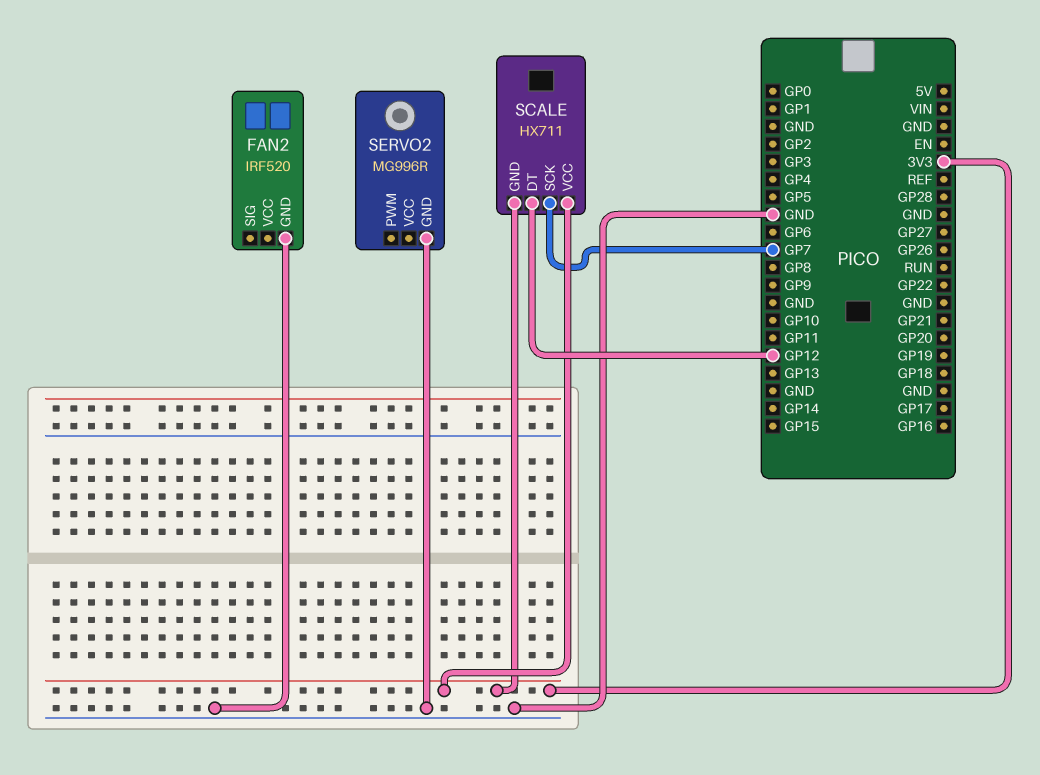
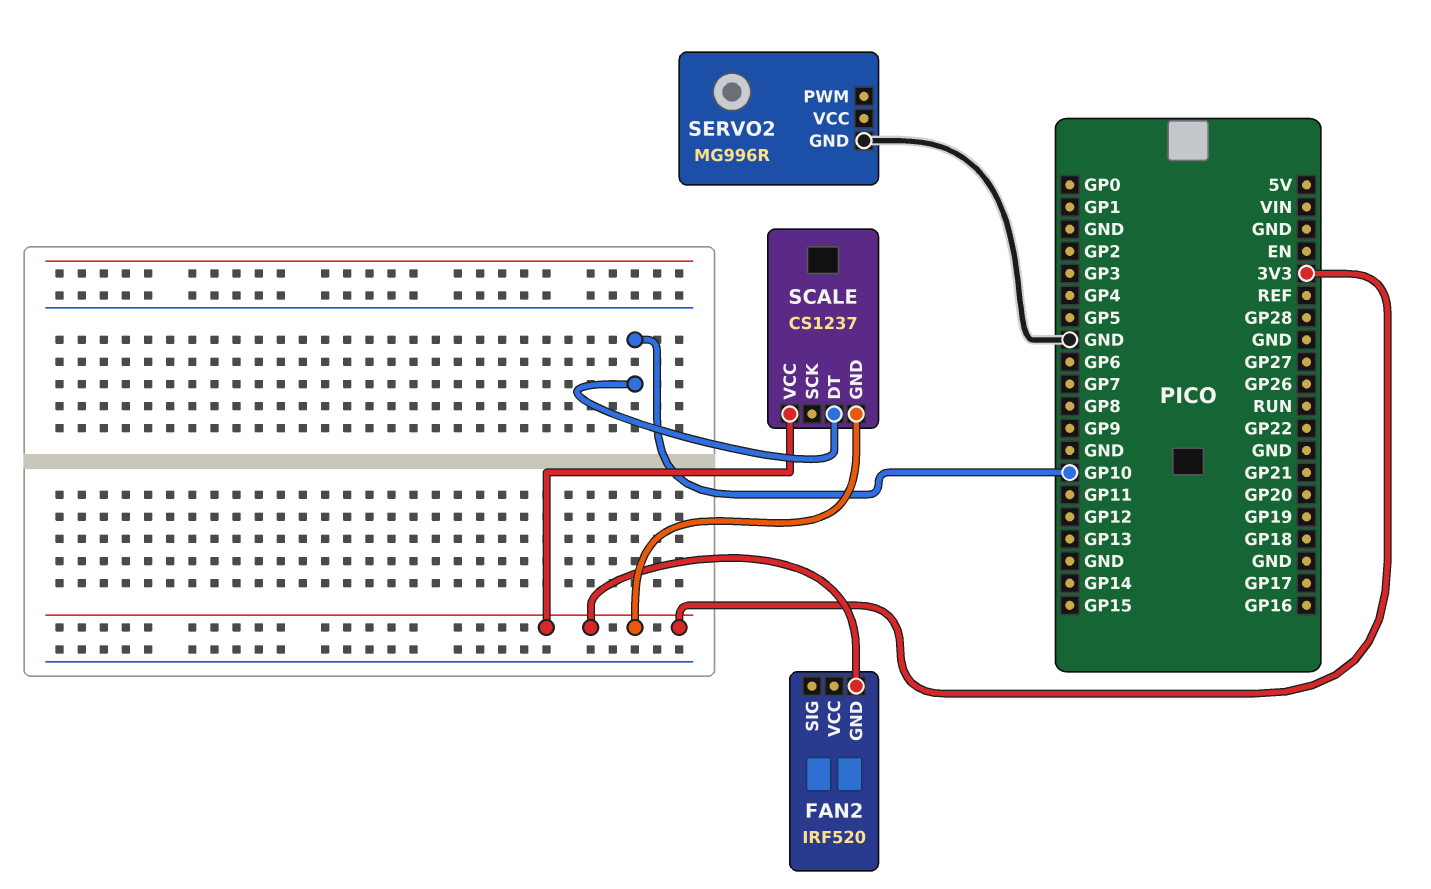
FAN2 pin GND: GND -> 3V3
SCALE: HX711 -> CS1237
SCALE pin DT: GP12 -> GP10
SCALE pin SCK: GP7 -> none

